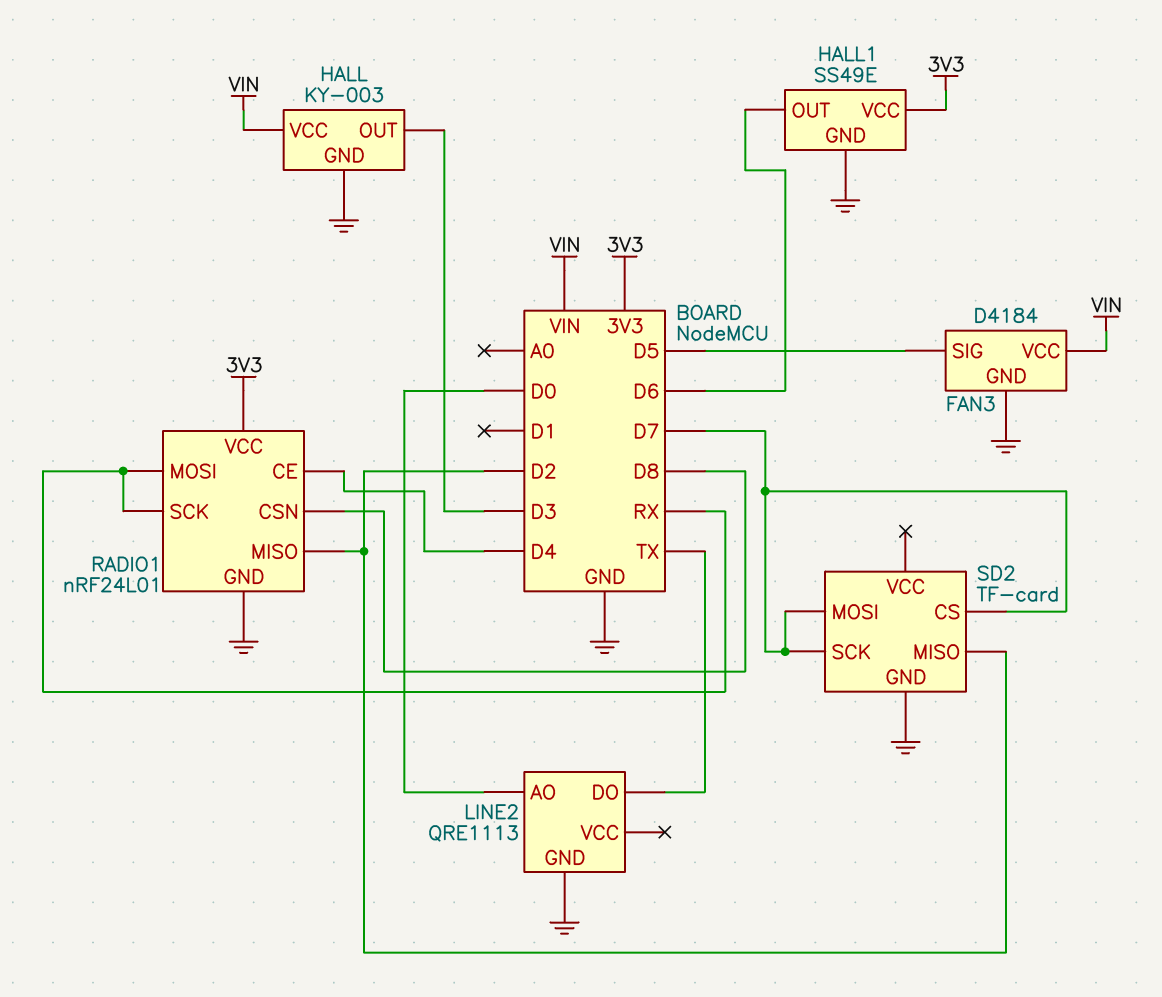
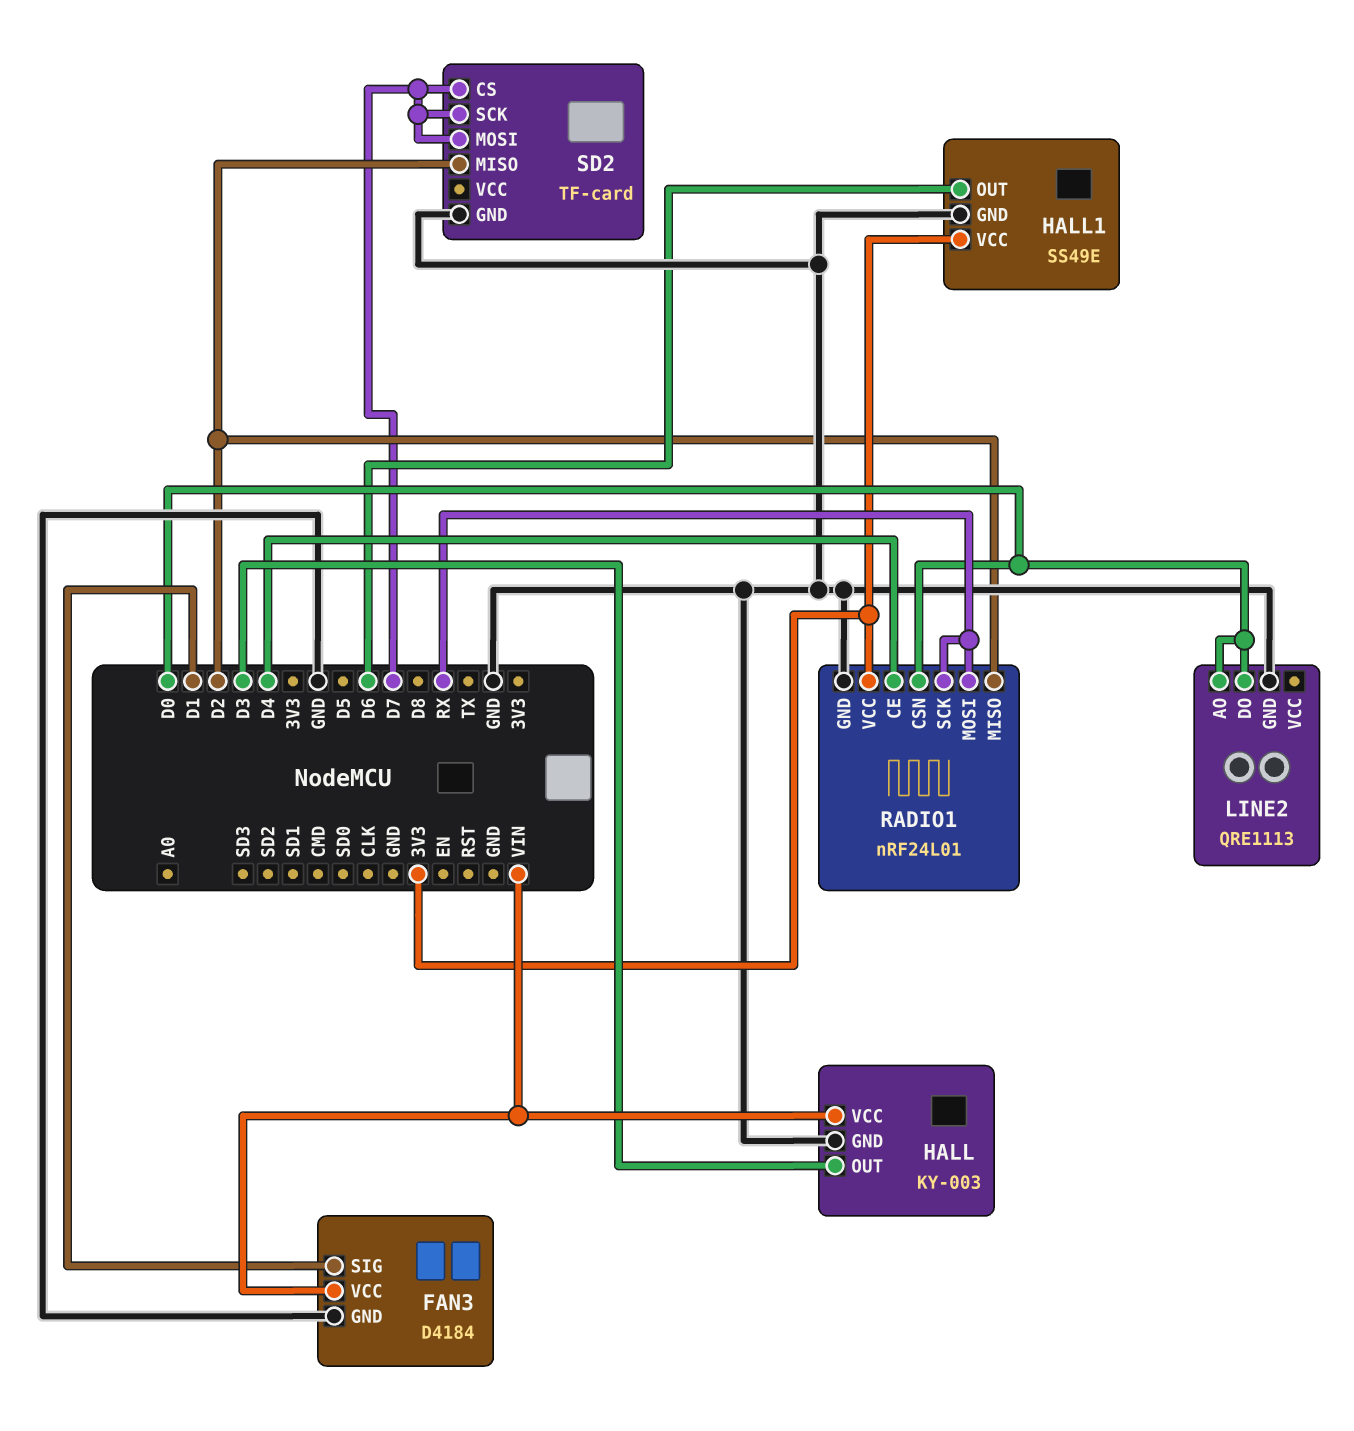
FAN3 pin SIG: D5 -> D1
LINE2 pin DO: TX -> D0
RADIO1 pin CSN: D8 -> D0

